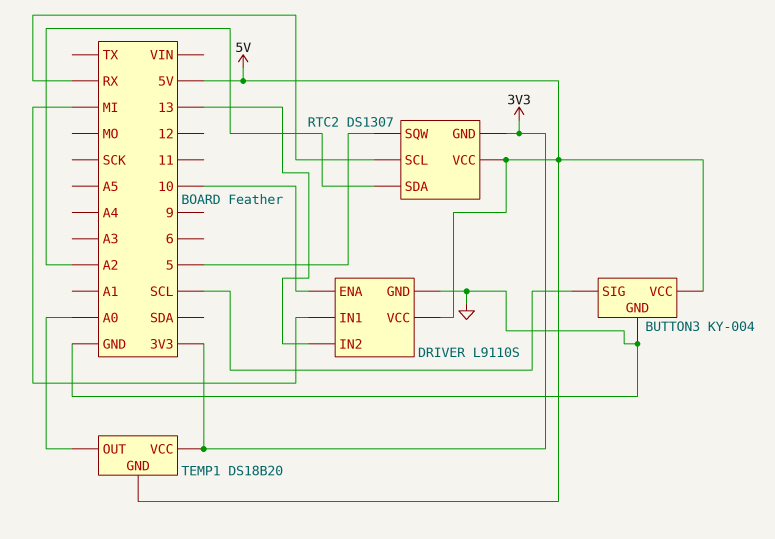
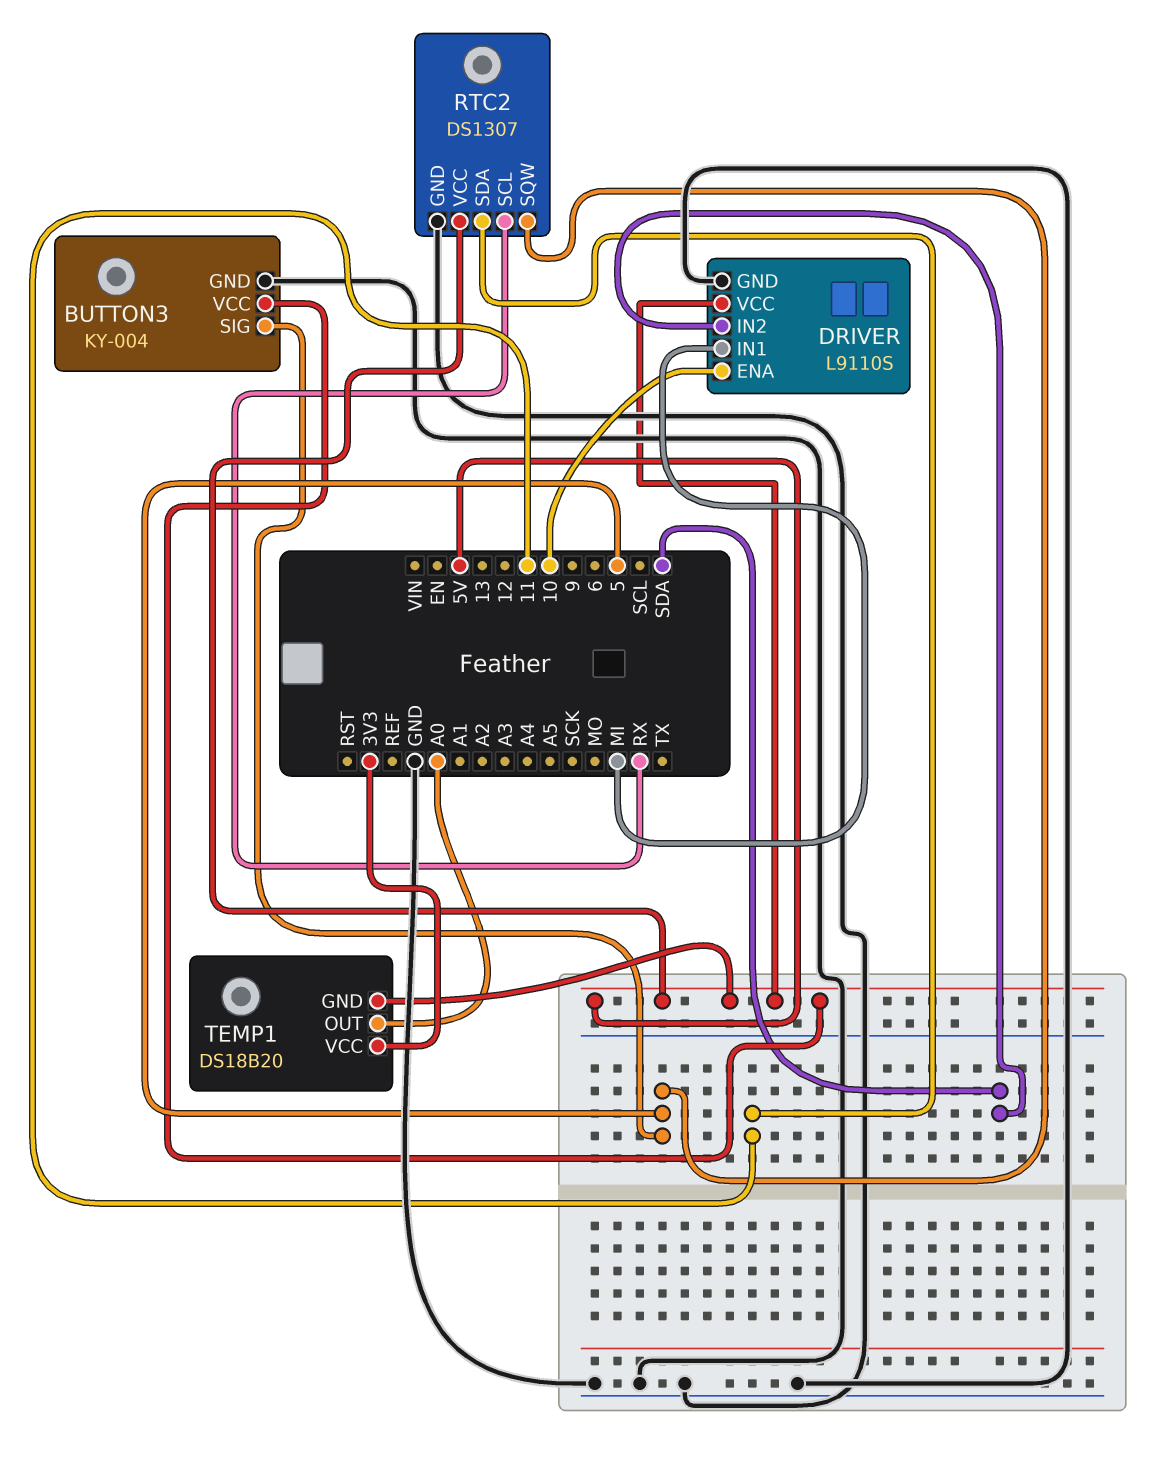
BUTTON3 pin SIG: SCL -> 5
DRIVER pin IN2: 13 -> SDA
RTC2 pin GND: 3V3 -> GND
RTC2 pin SDA: A2 -> 11

